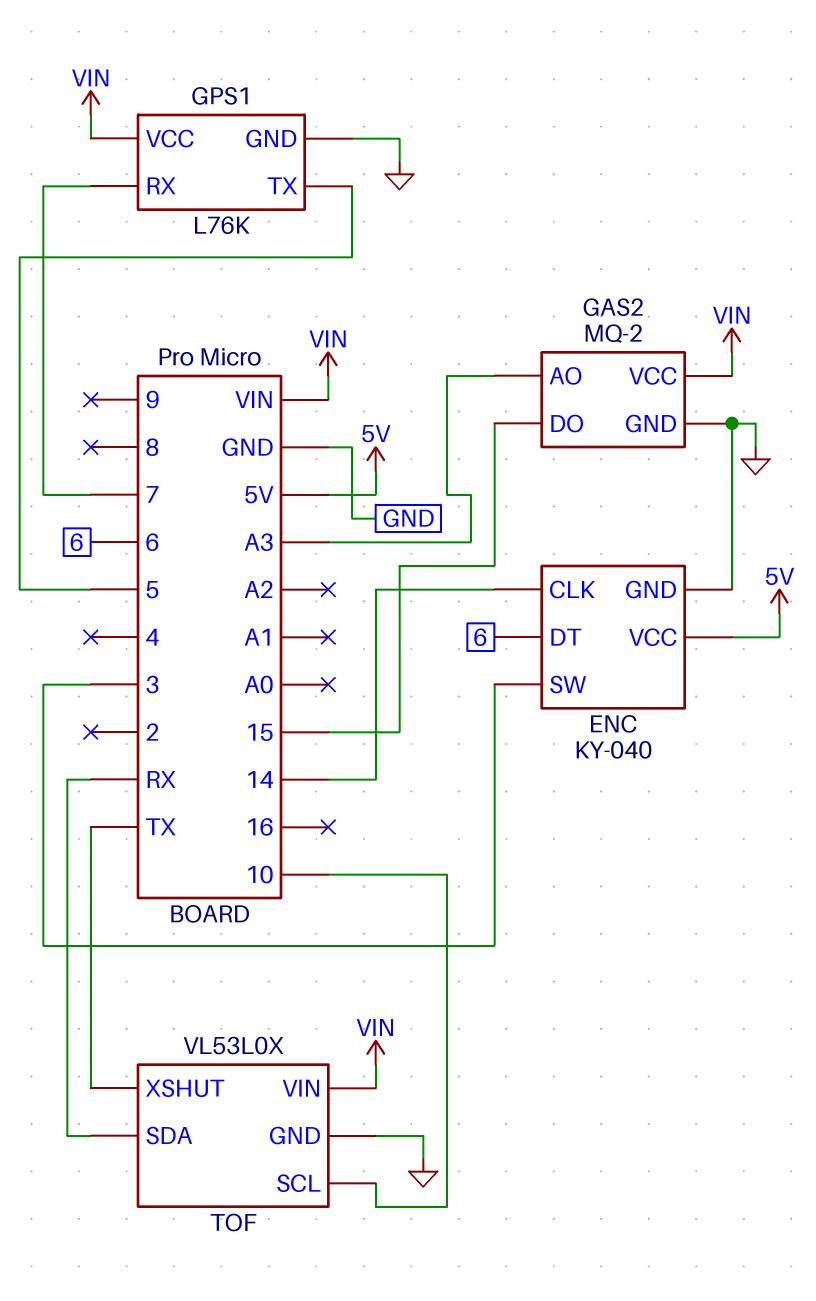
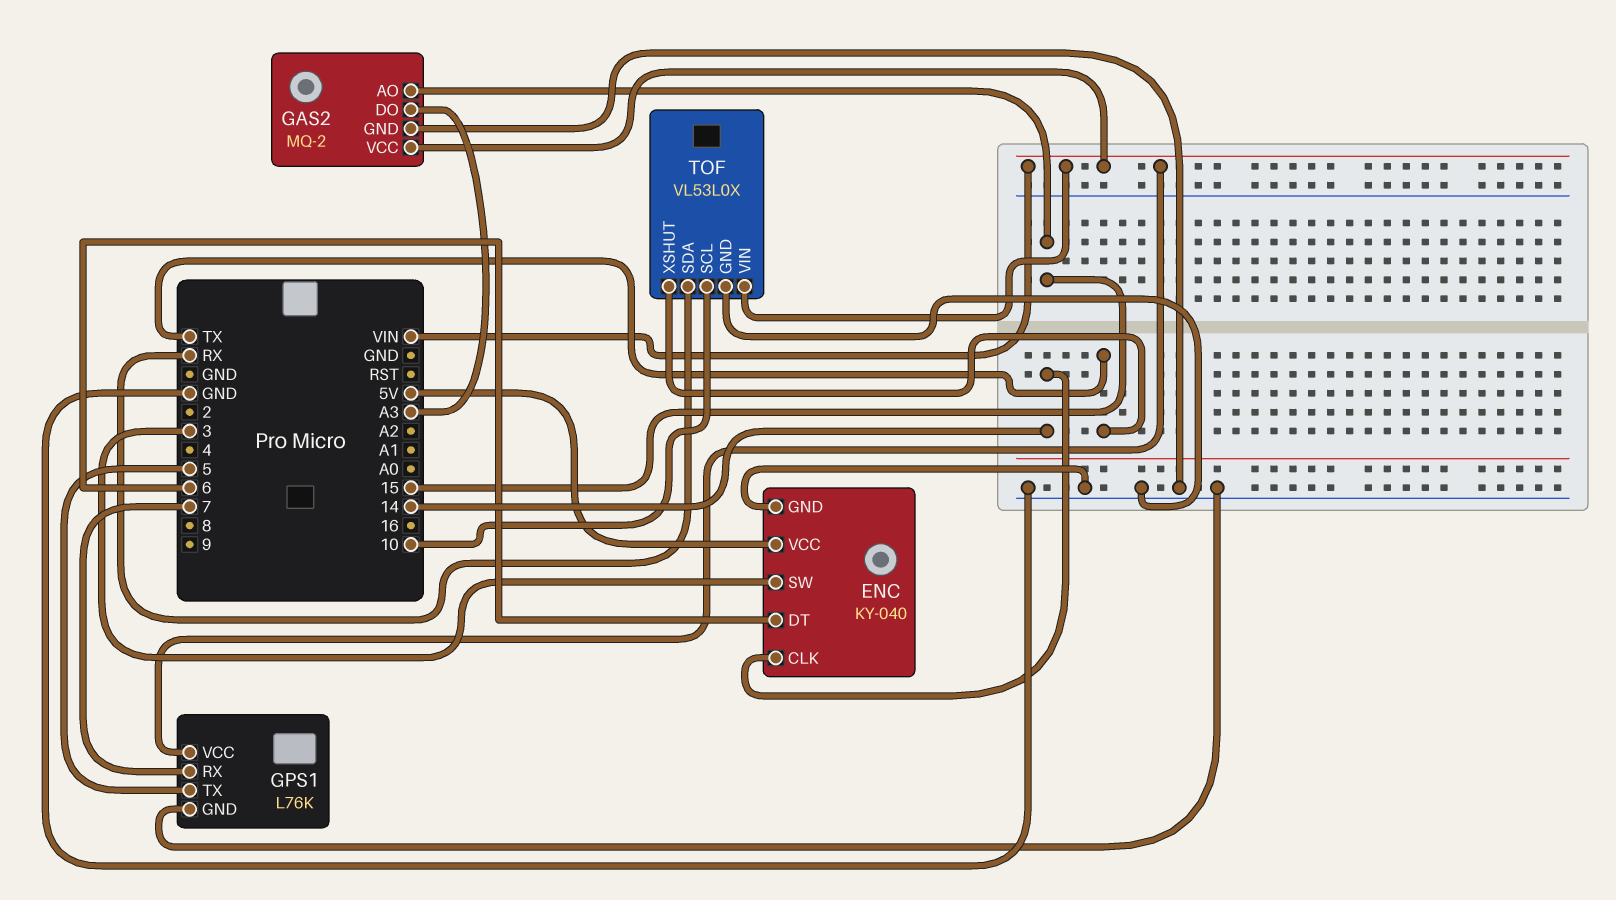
GAS2 pin AO: A3 -> 15
GAS2 pin DO: 15 -> A3

